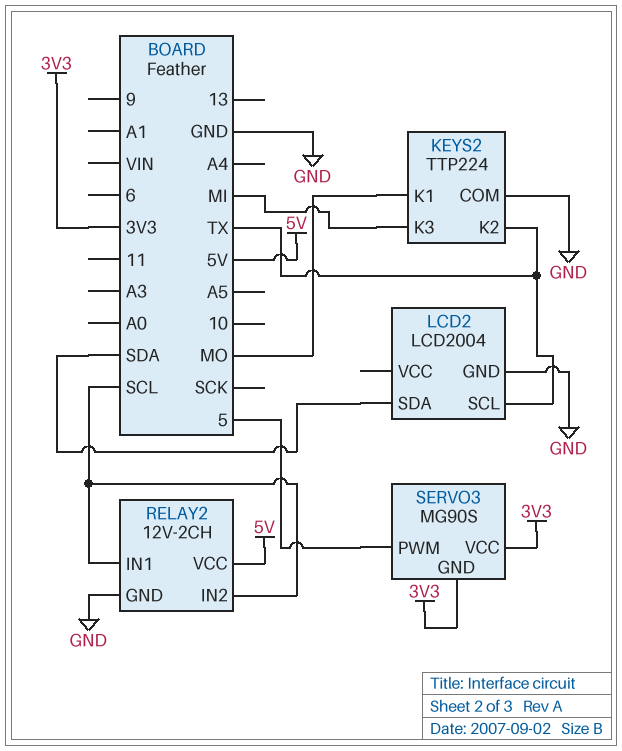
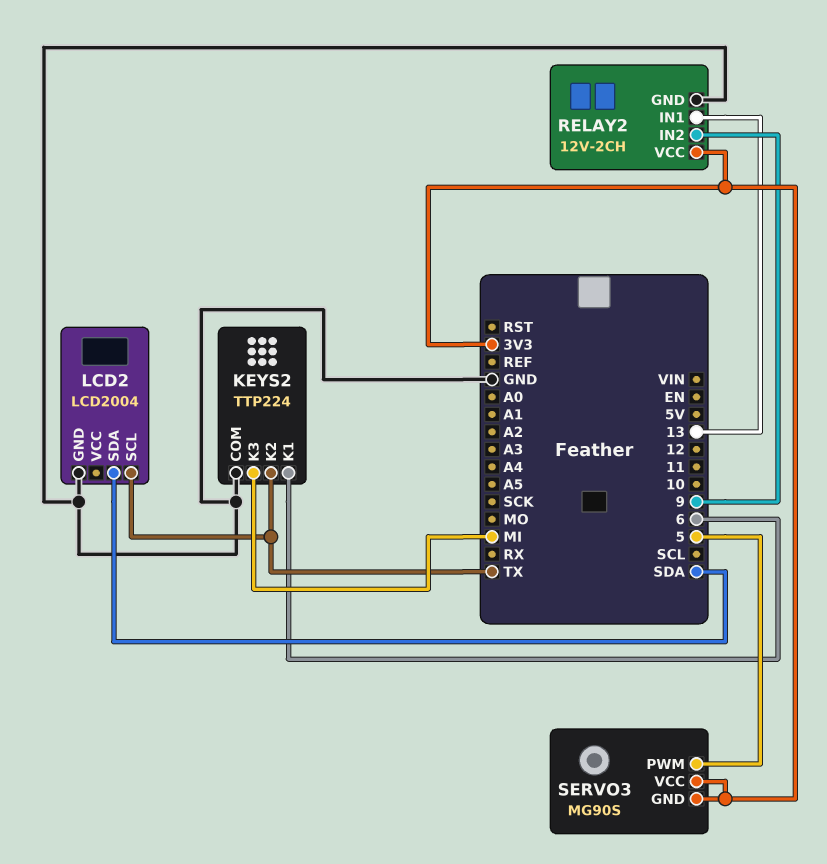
KEYS2 pin K1: MO -> 6
RELAY2 pin IN1: SCL -> 13
RELAY2 pin IN2: SCL -> 9
RELAY2 pin VCC: 5V -> 3V3

